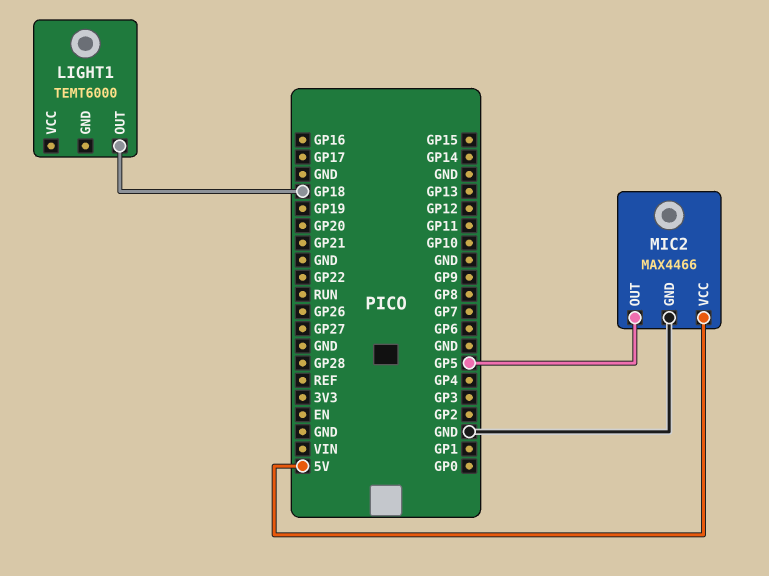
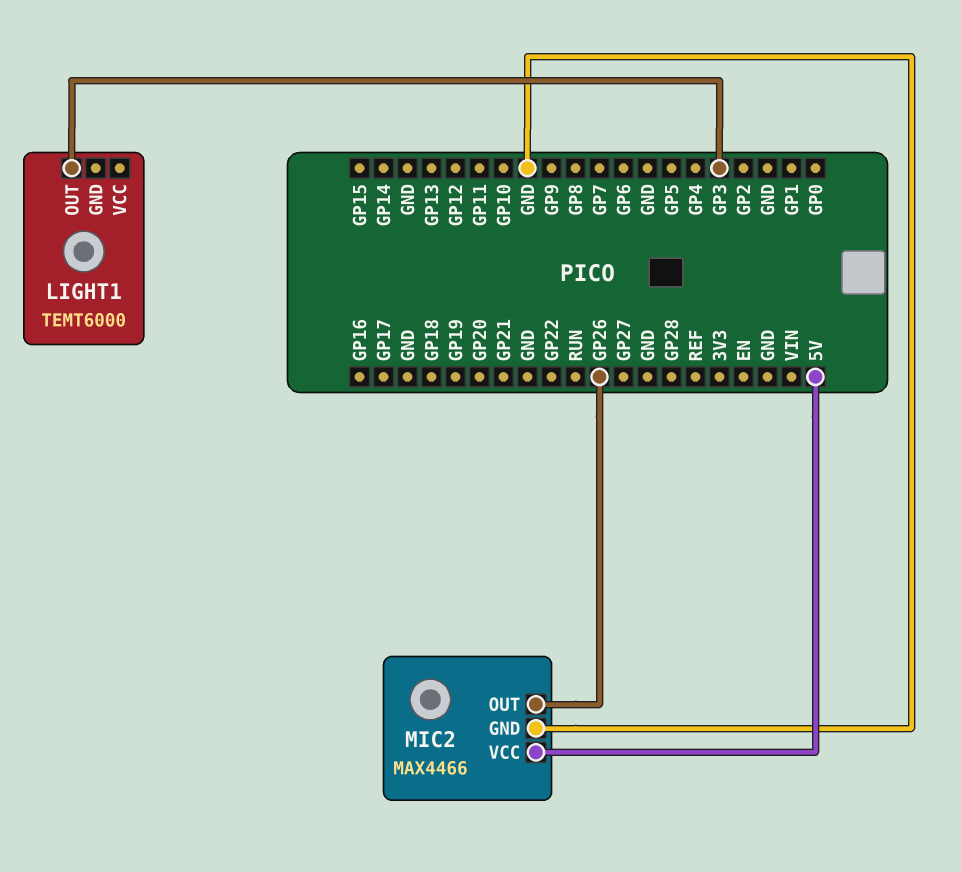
LIGHT1 pin OUT: GP18 -> GP3
MIC2 pin OUT: GP5 -> GP26

